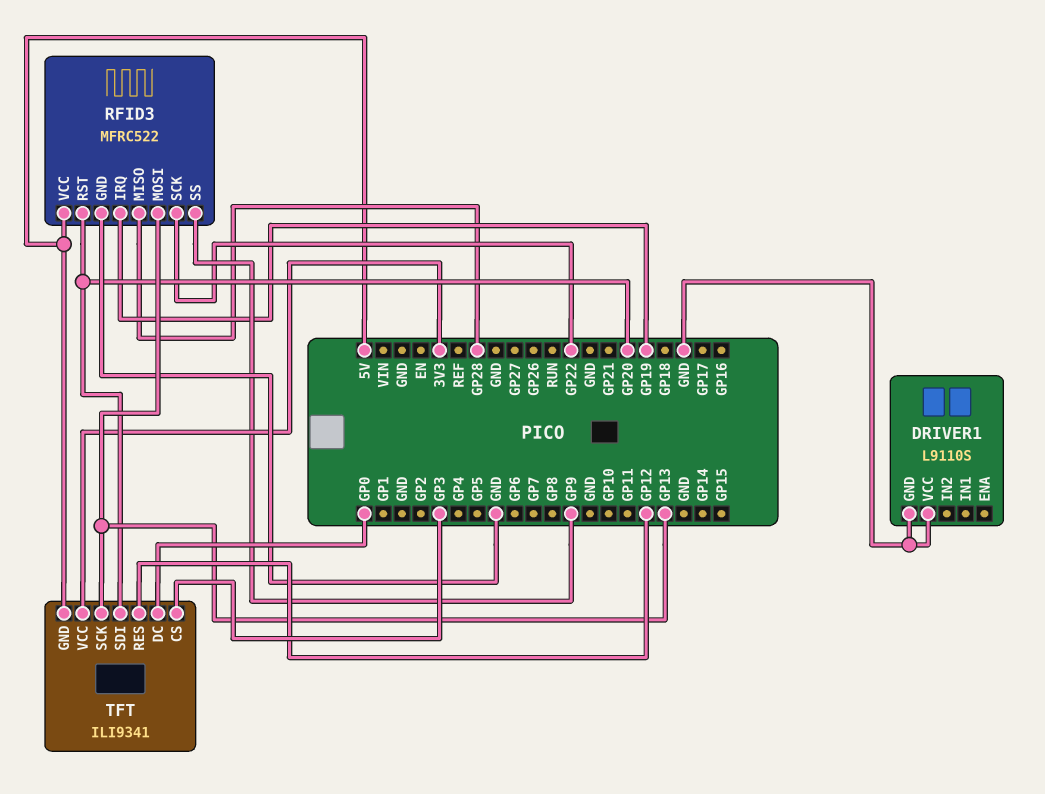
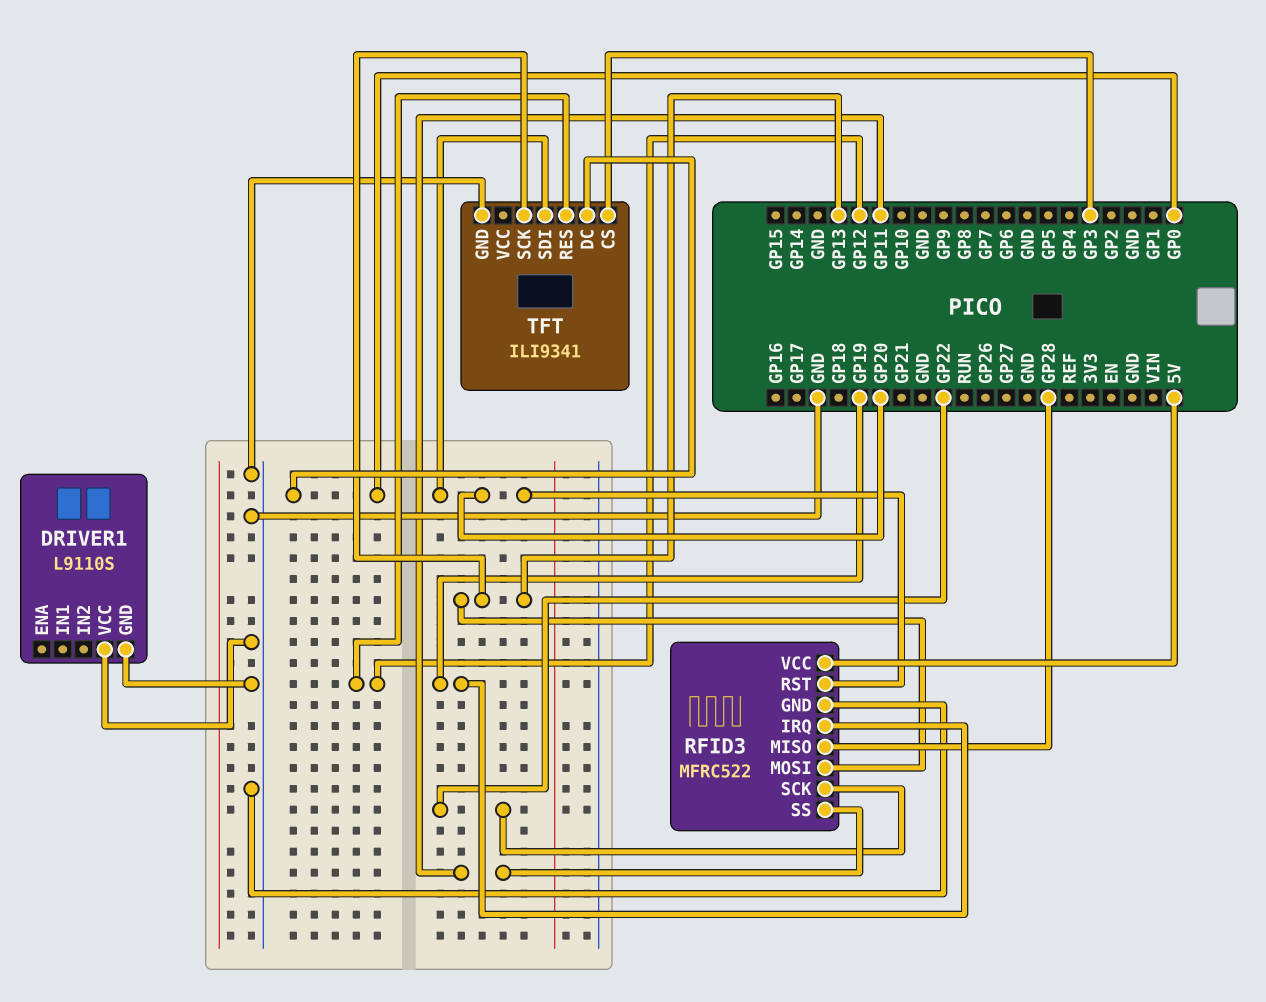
RFID3 pin SS: GP9 -> GP11
TFT pin GND: 5V -> GND
TFT pin VCC: 3V3 -> none

